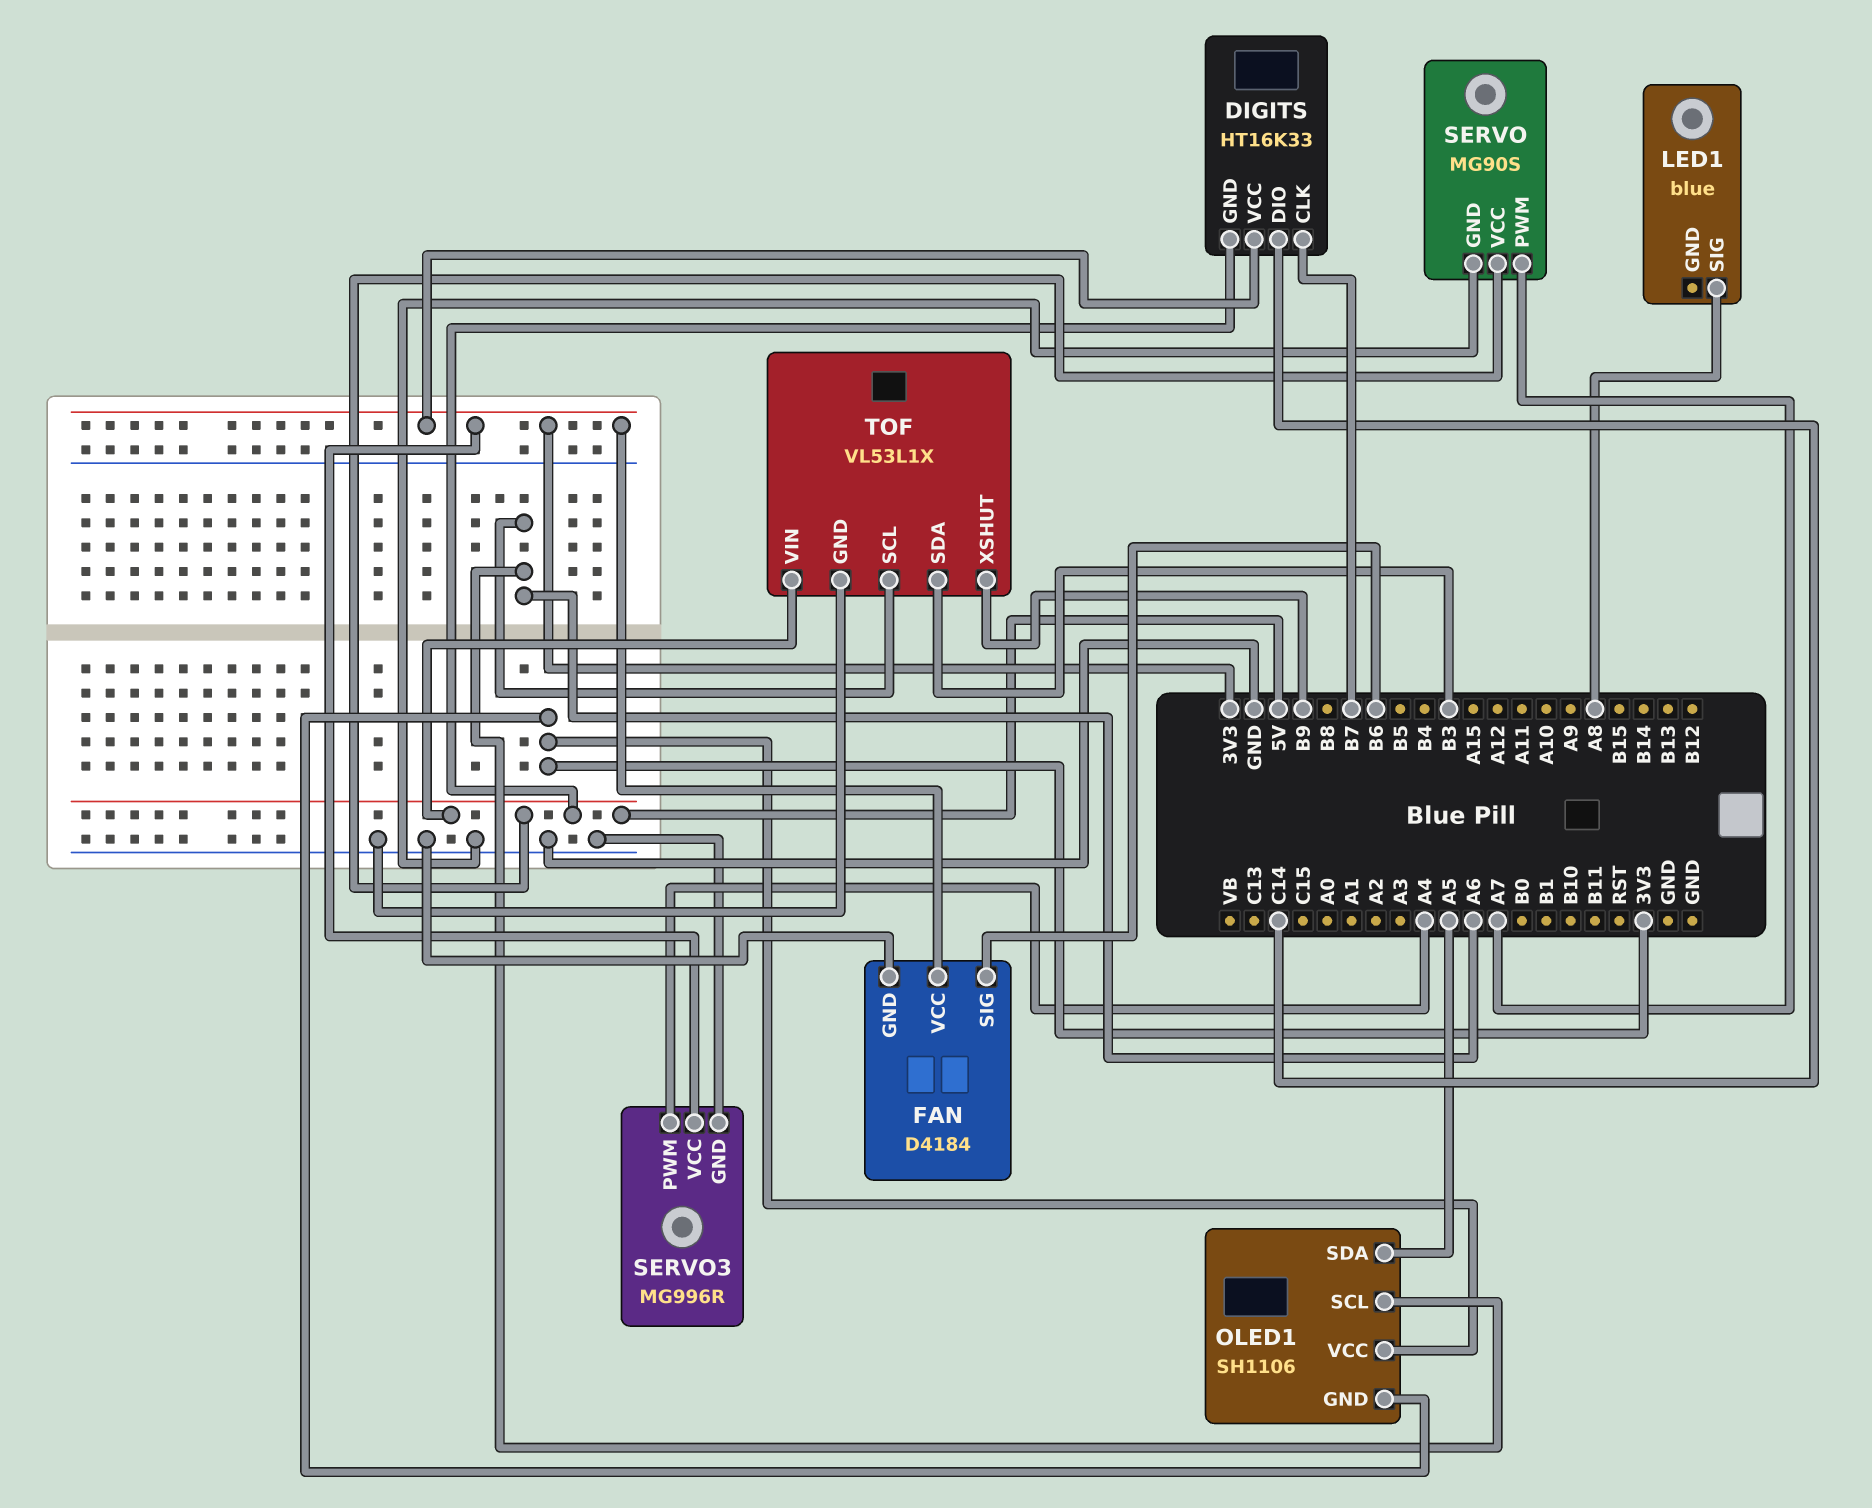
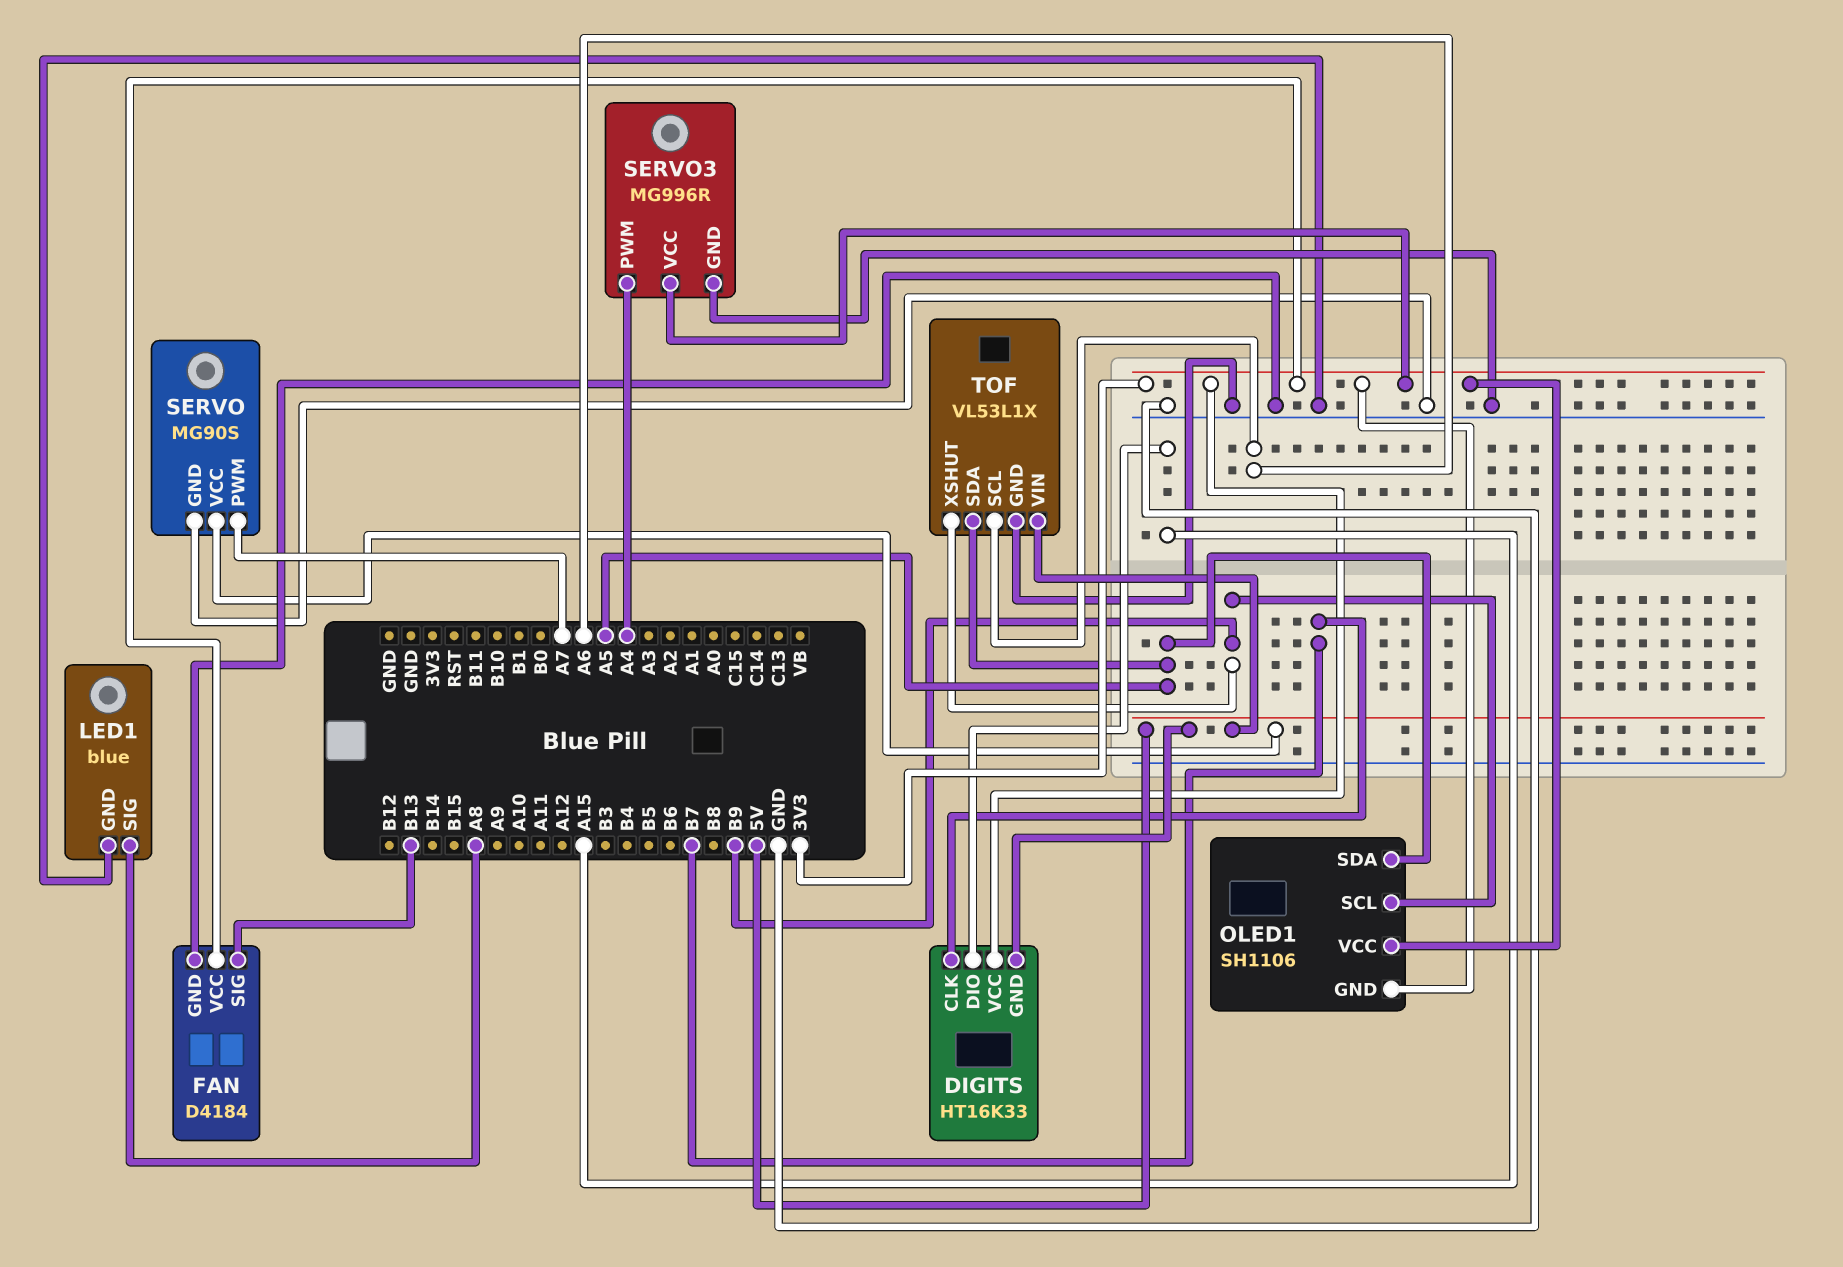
DIGITS pin DIO: C14 -> A15
FAN pin SIG: B6 -> B13
LED1 pin GND: none -> GND
OLED1 pin SCL: A6 -> B9
TOF pin SDA: B3 -> A5

